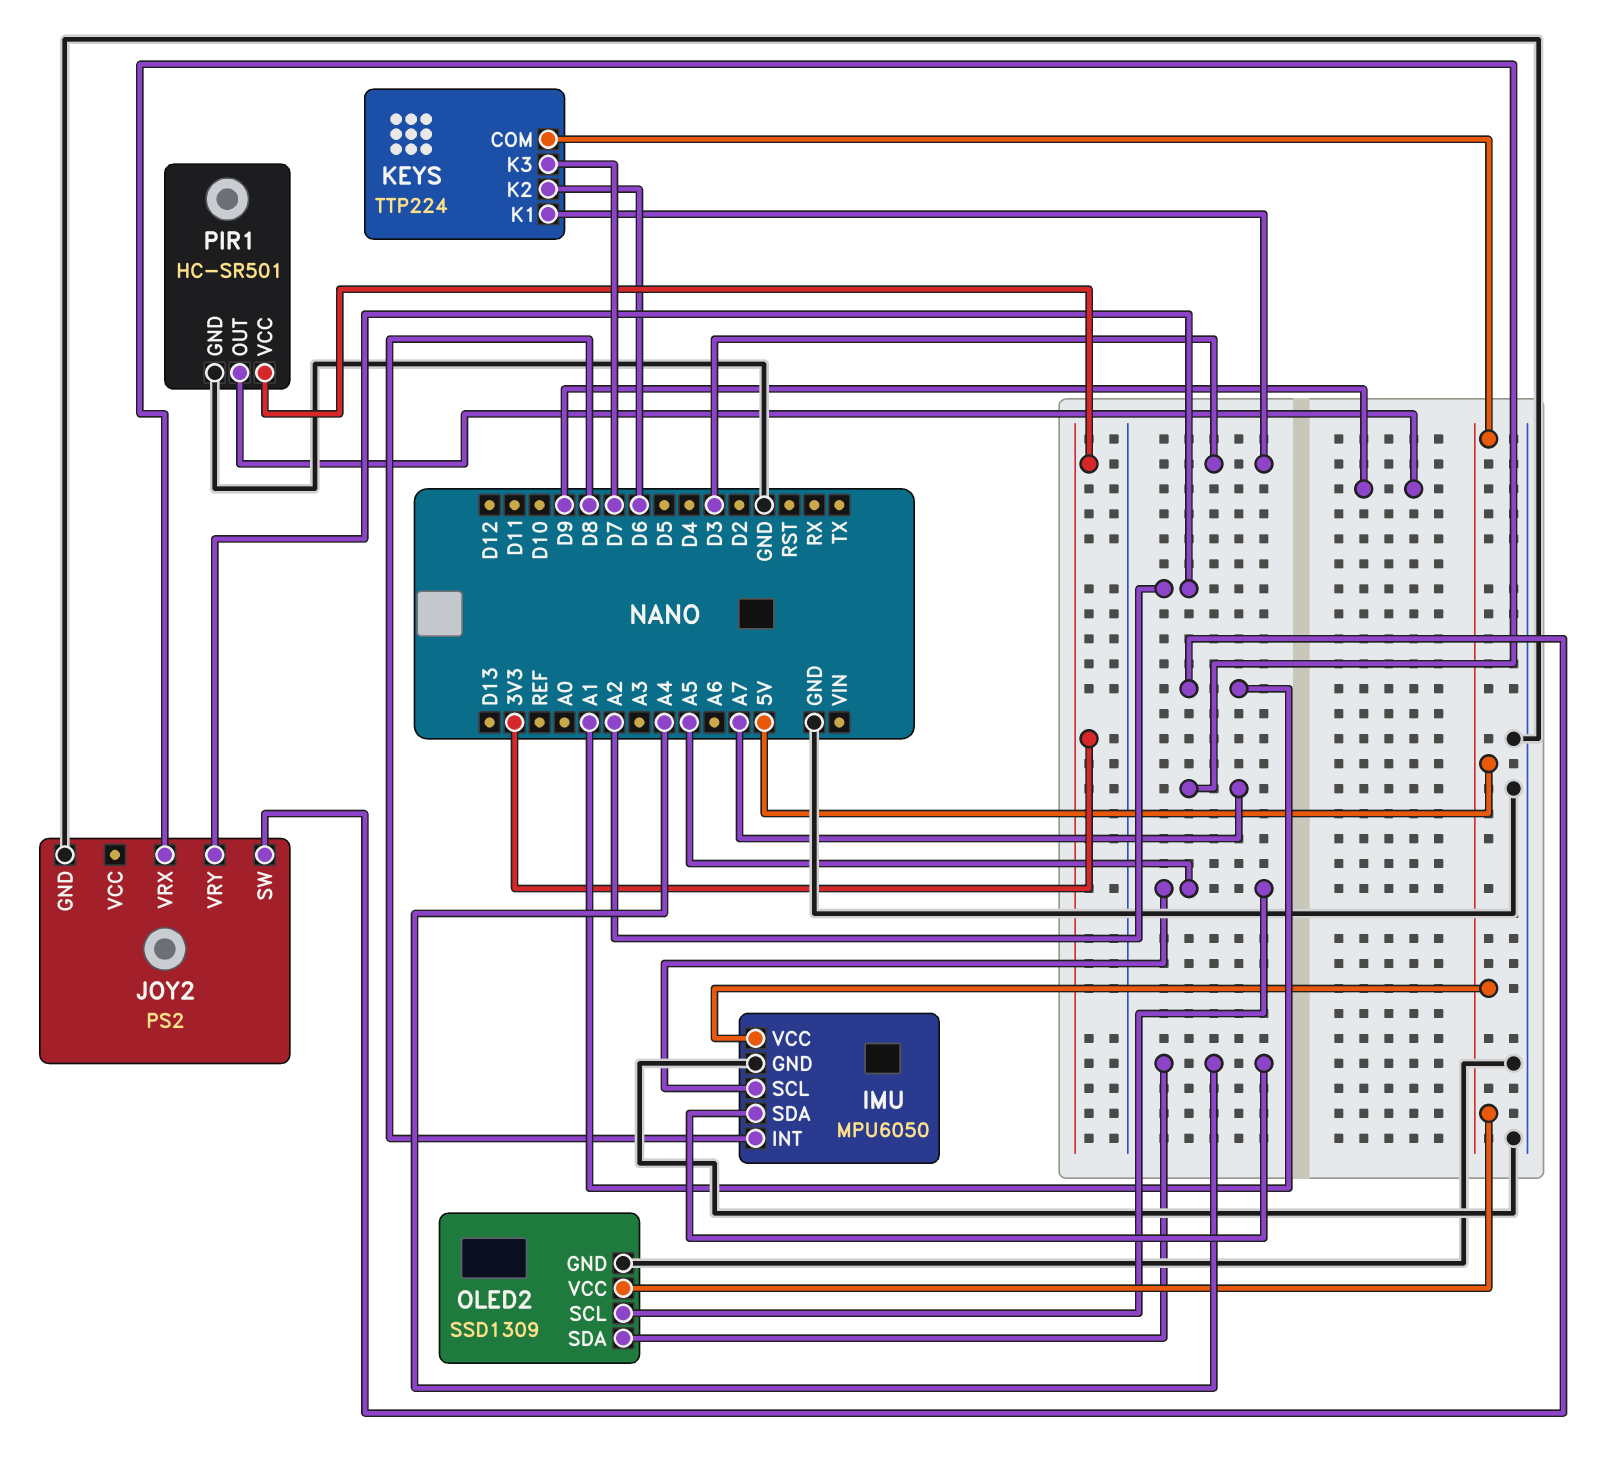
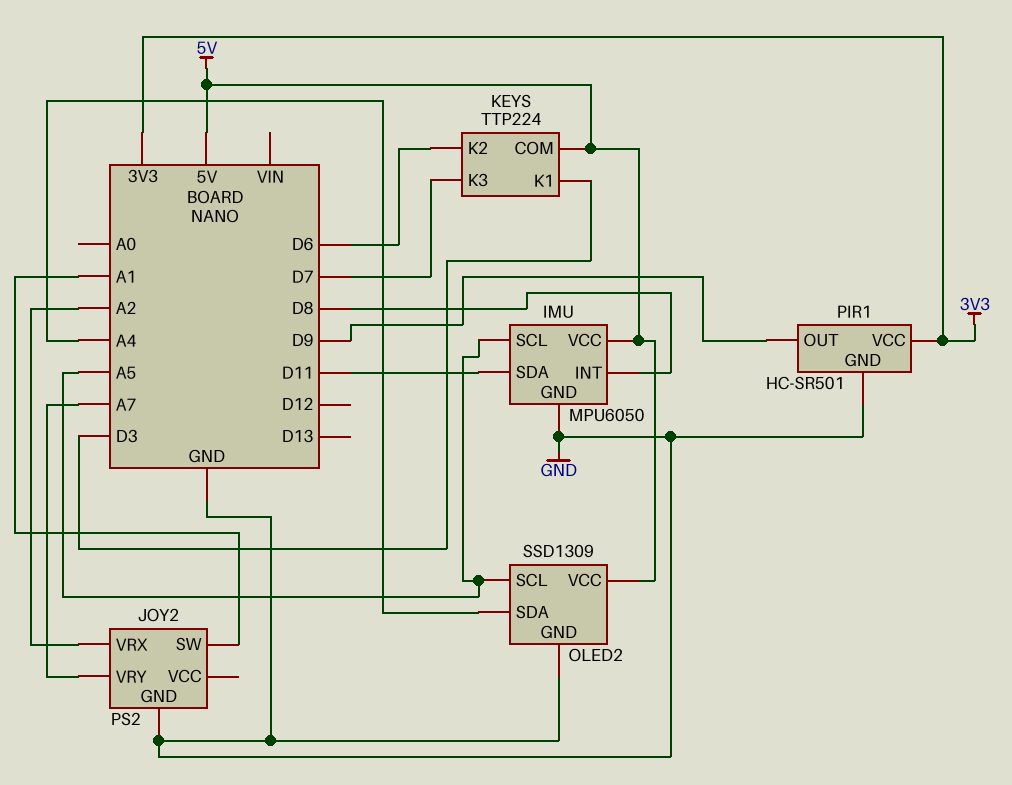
IMU pin SDA: A4 -> D11
JOY2 pin VRX: A7 -> A2
JOY2 pin VRY: A2 -> A7

